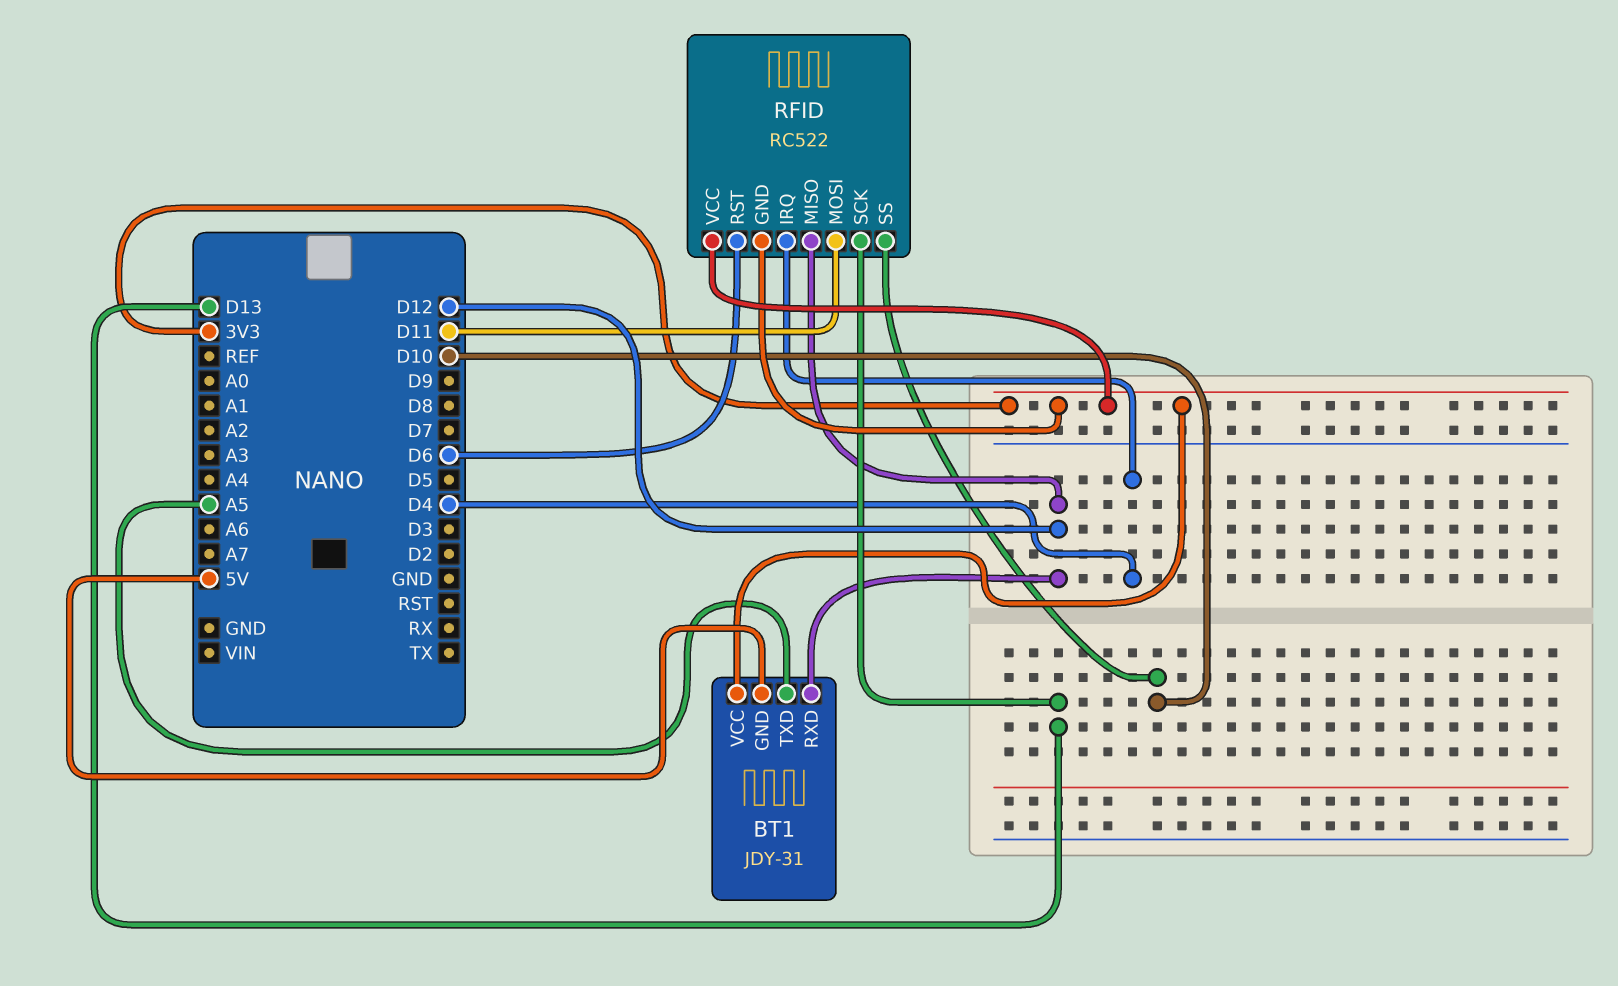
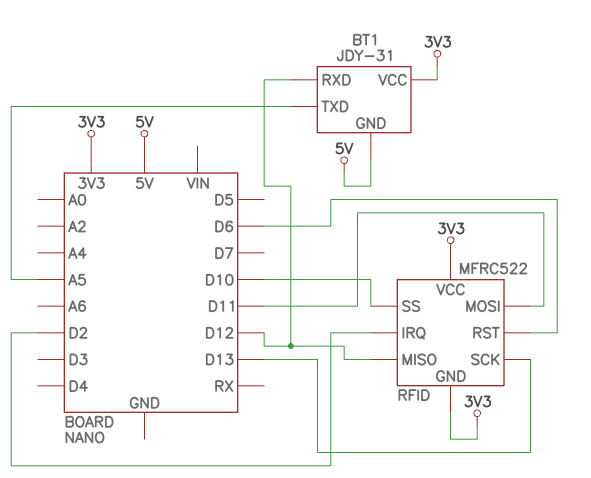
RFID: RC522 -> MFRC522
RFID pin IRQ: D4 -> D2

